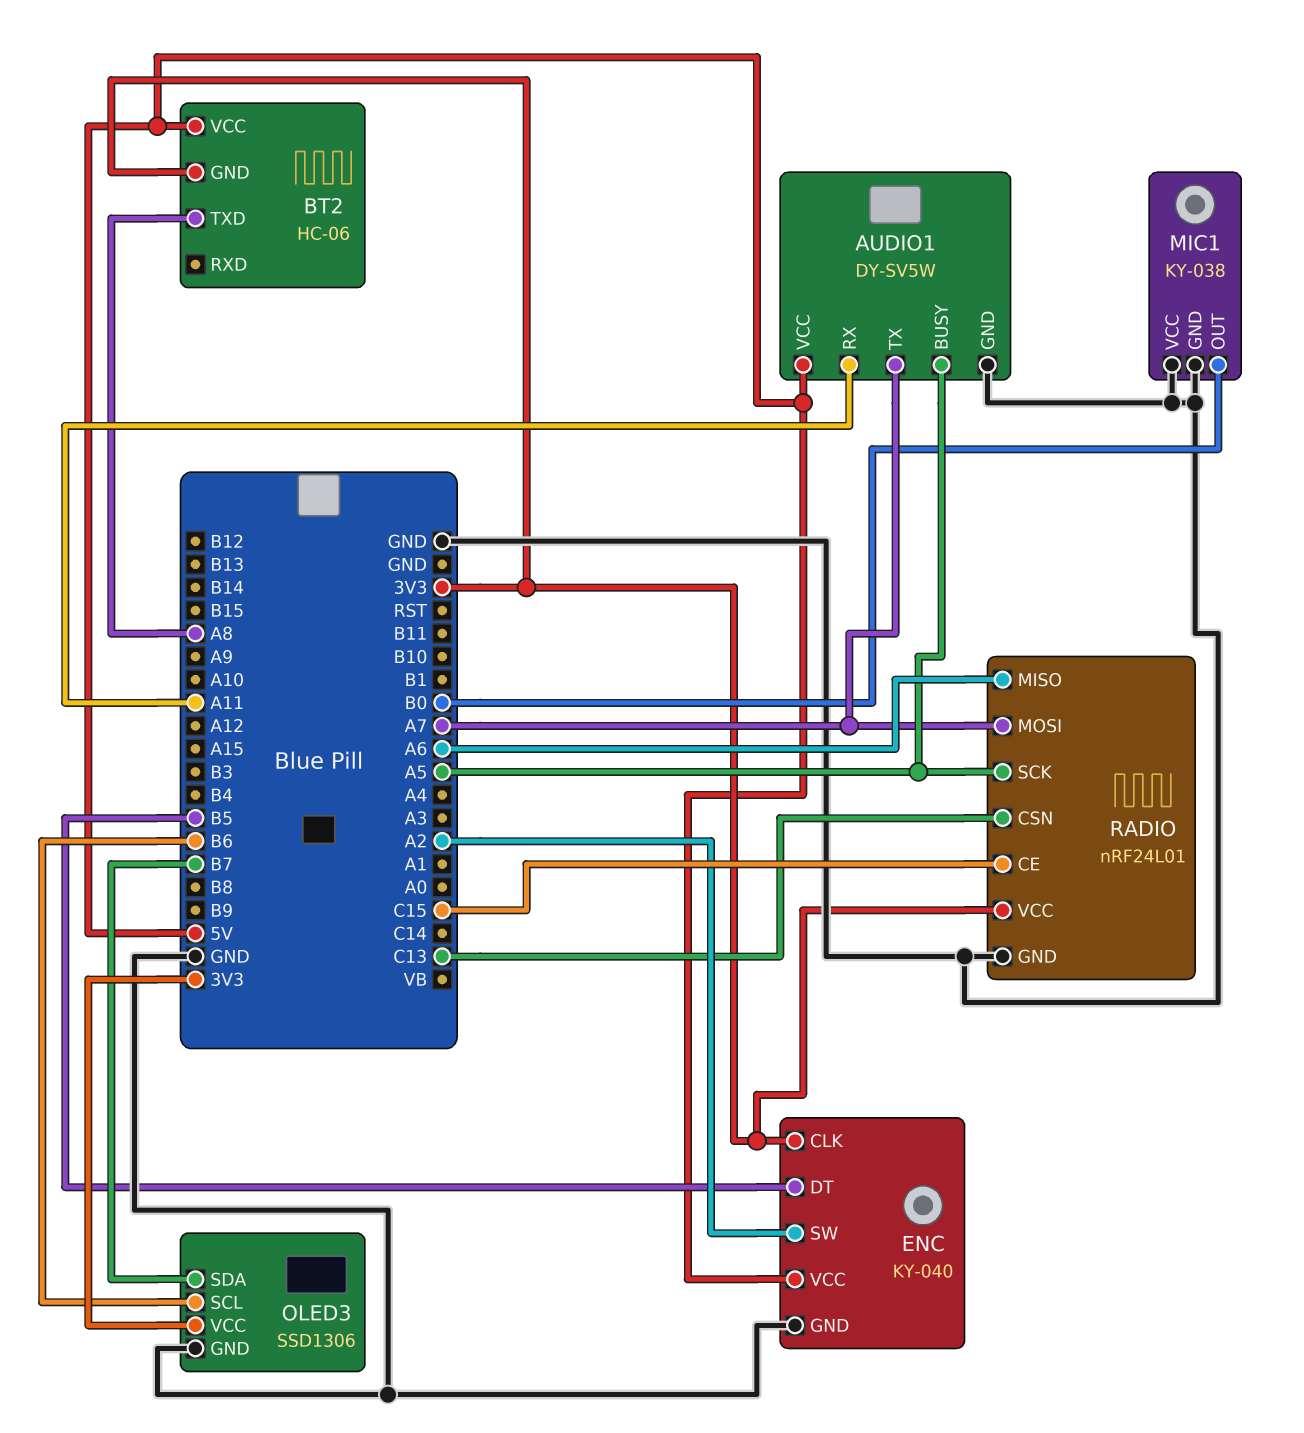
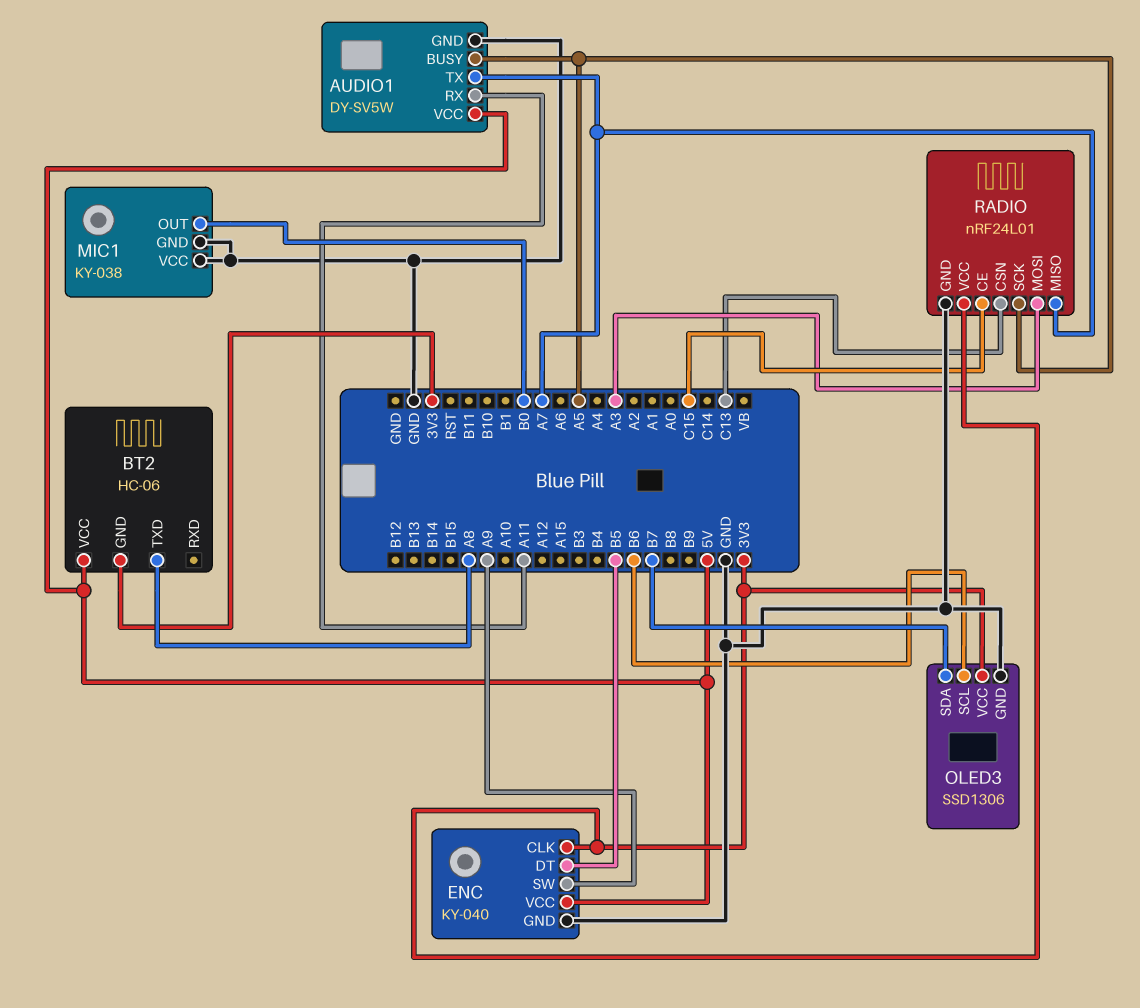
ENC pin SW: A2 -> A9
RADIO pin MISO: A6 -> A7
RADIO pin MOSI: A7 -> A3

